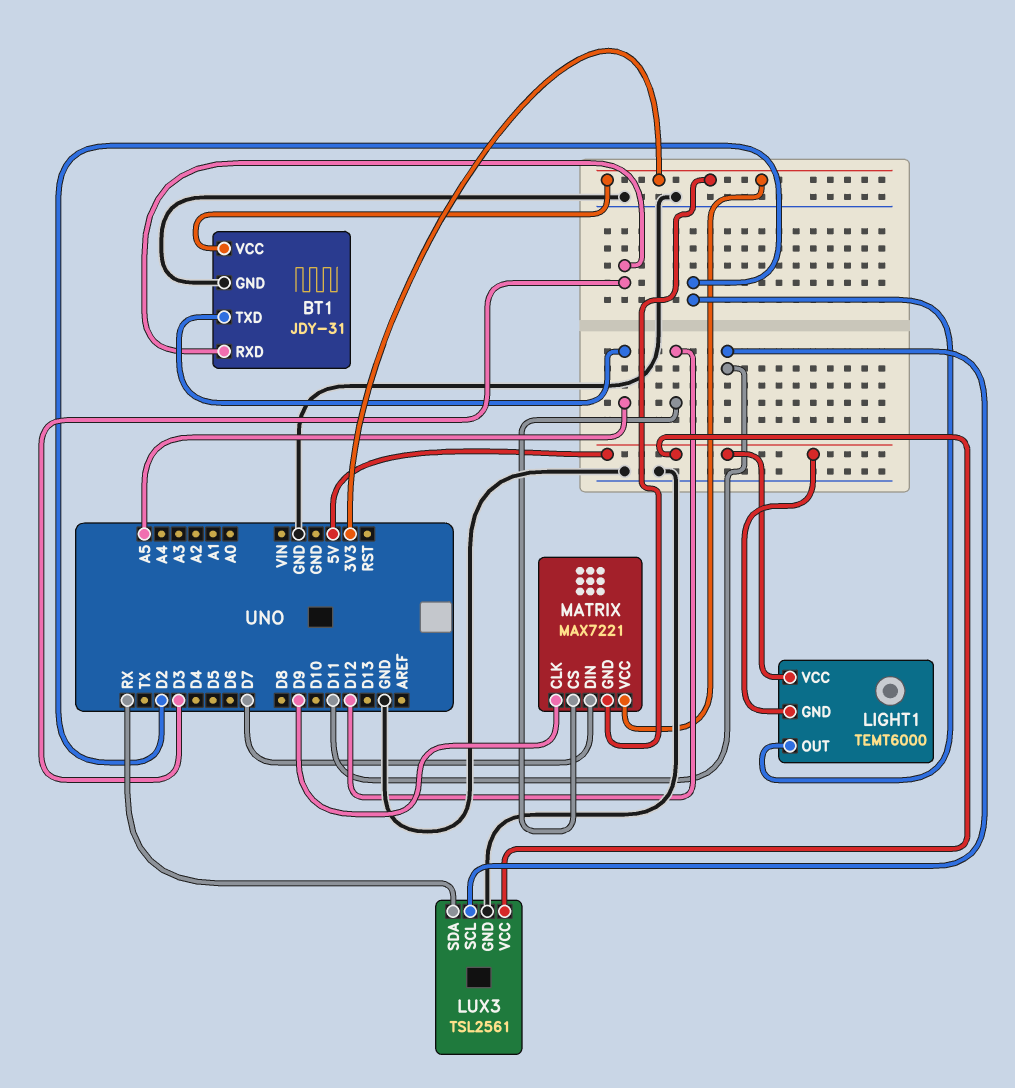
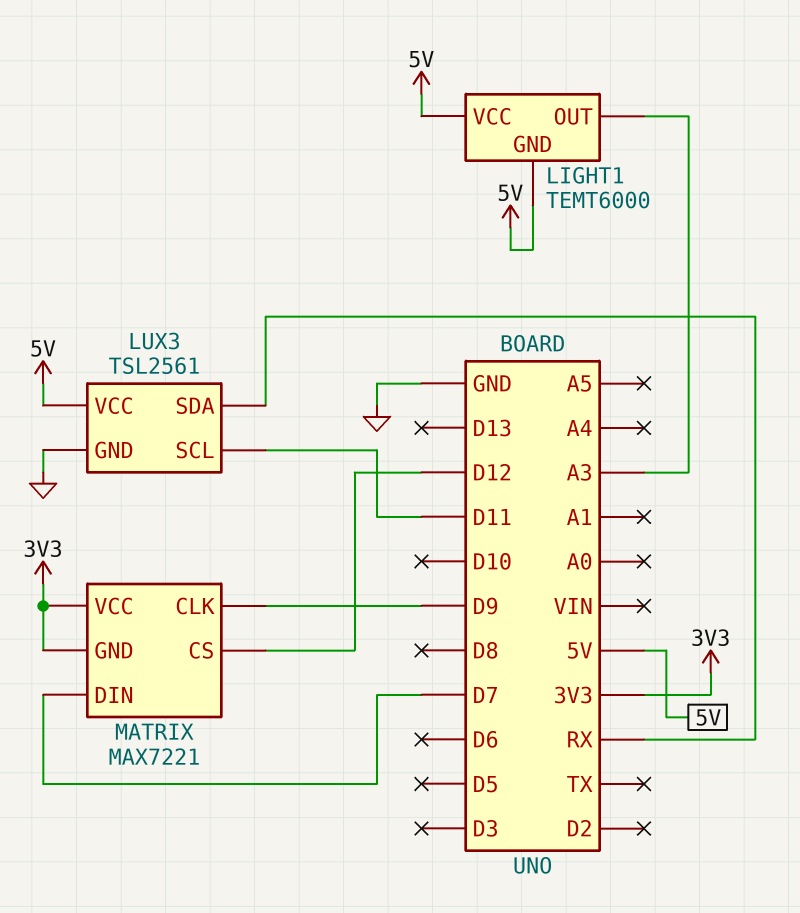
BT1: JDY-31 -> none
BT1 pin GND: GND -> none
BT1 pin RXD: D3 -> none
BT1 pin TXD: A5 -> none
BT1 pin VCC: 3V3 -> none
LIGHT1 pin OUT: D2 -> A3

